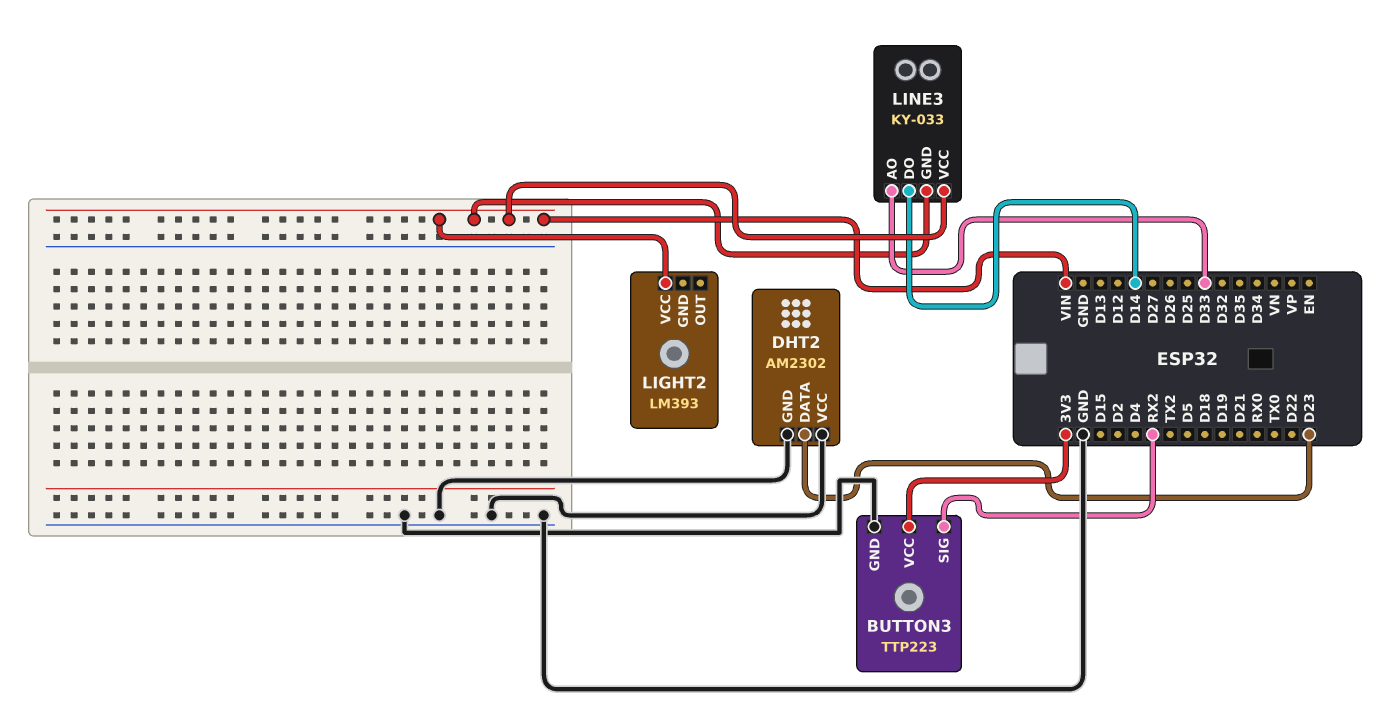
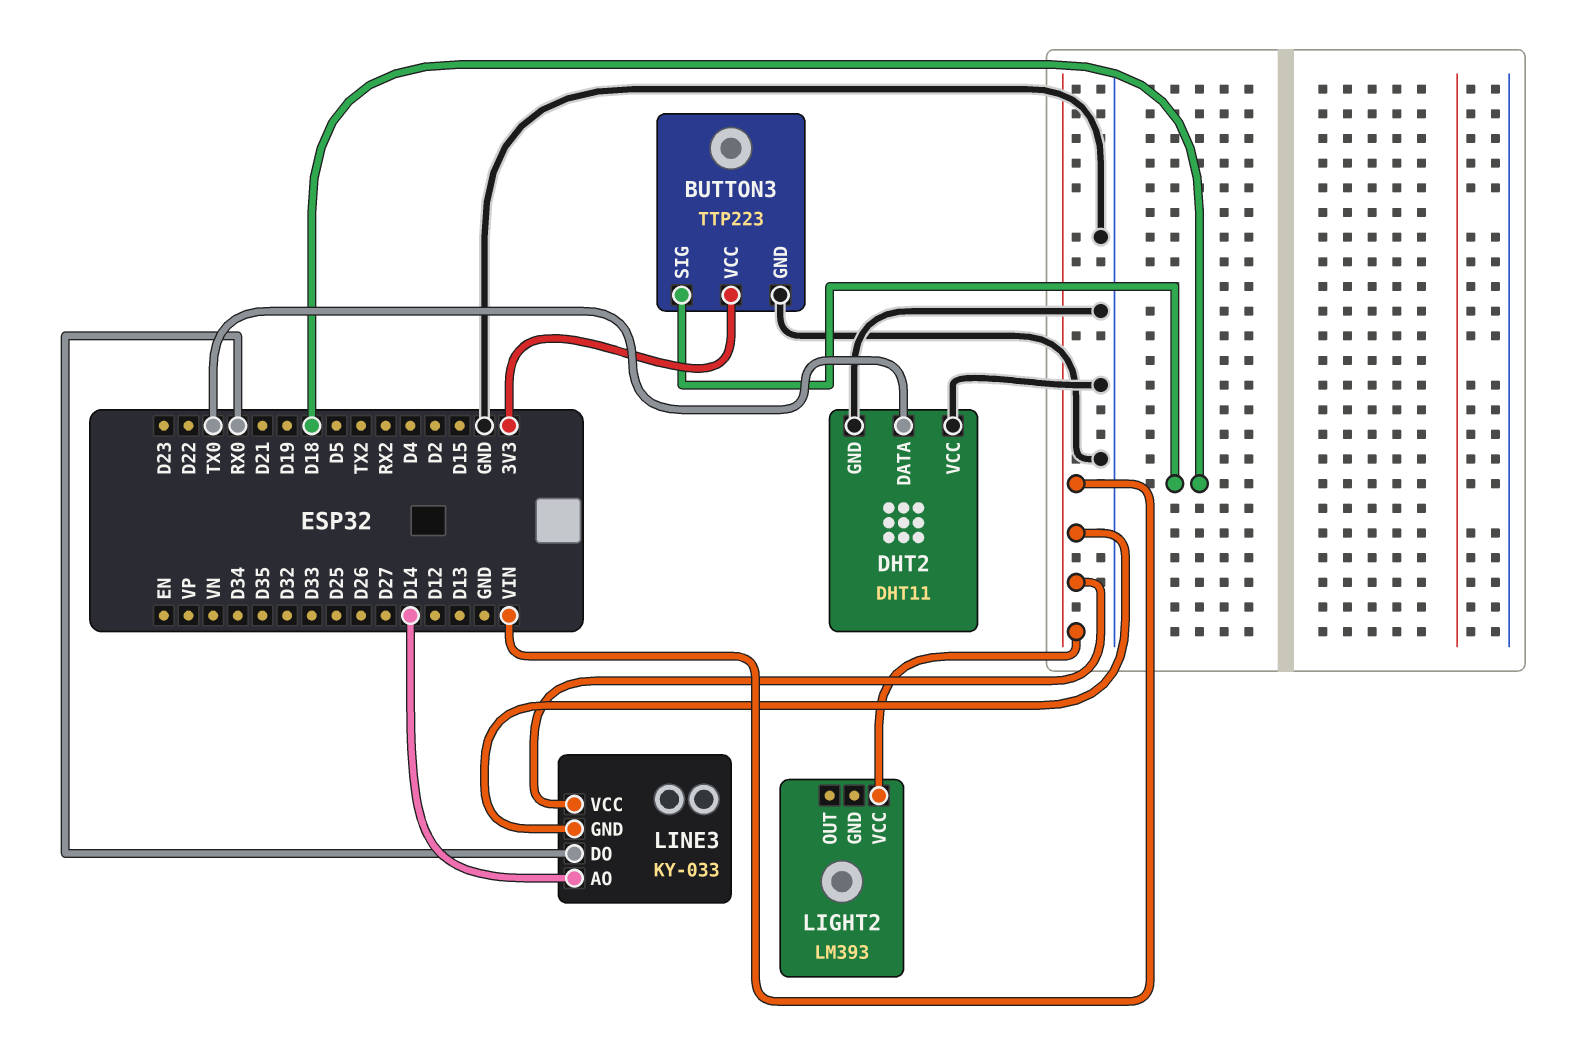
BUTTON3 pin SIG: RX2 -> D18
DHT2: AM2302 -> DHT11
DHT2 pin DATA: D23 -> TX0
LINE3 pin AO: D33 -> D14
LINE3 pin DO: D14 -> RX0

